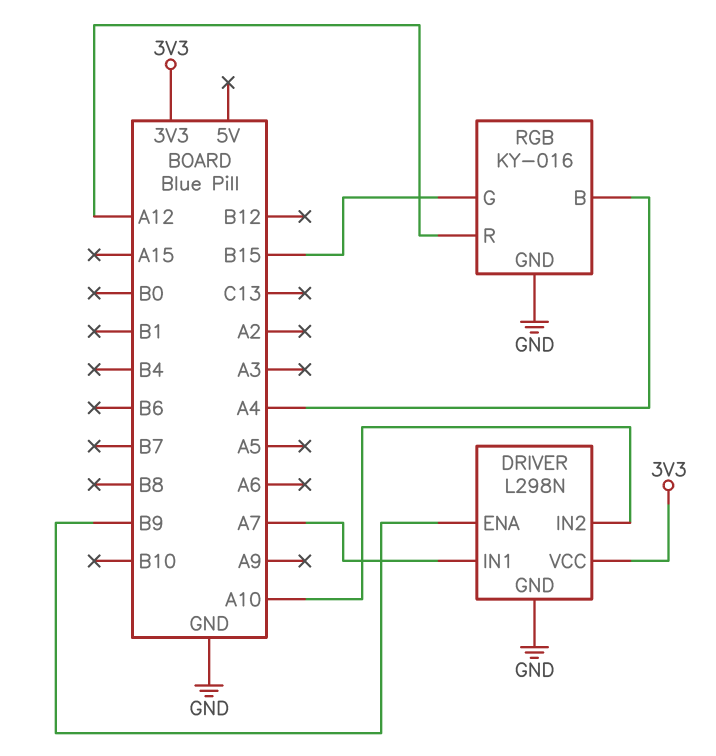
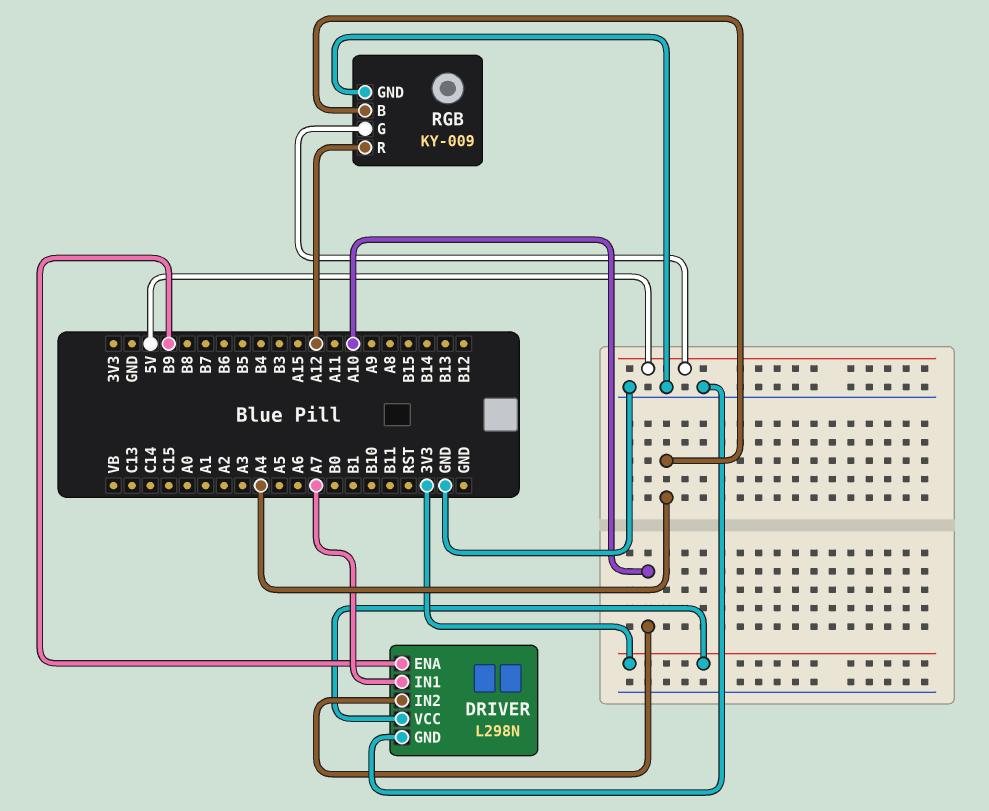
RGB: KY-016 -> KY-009
RGB pin G: B15 -> 5V

